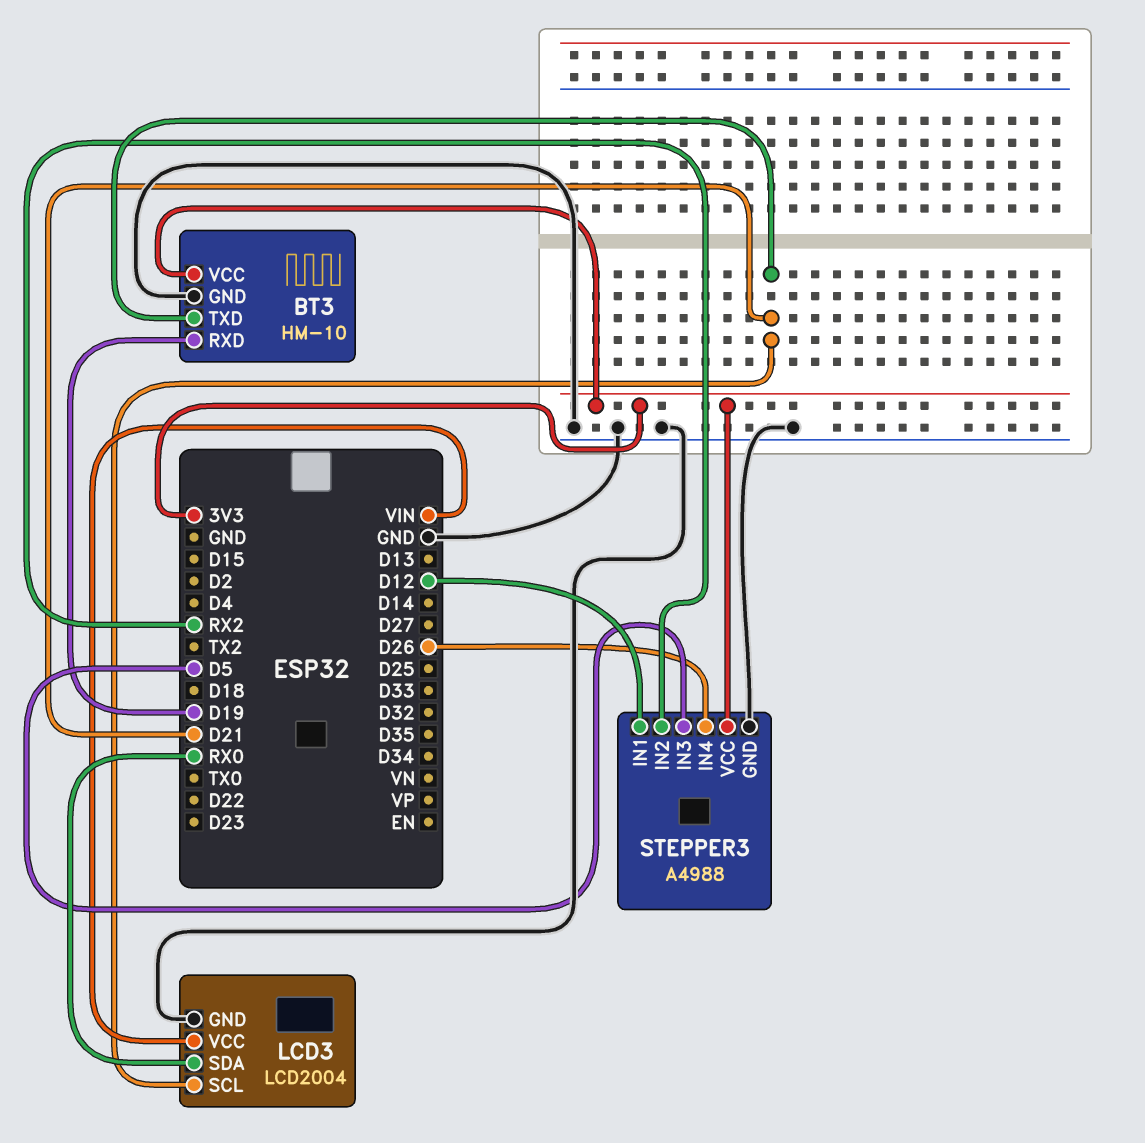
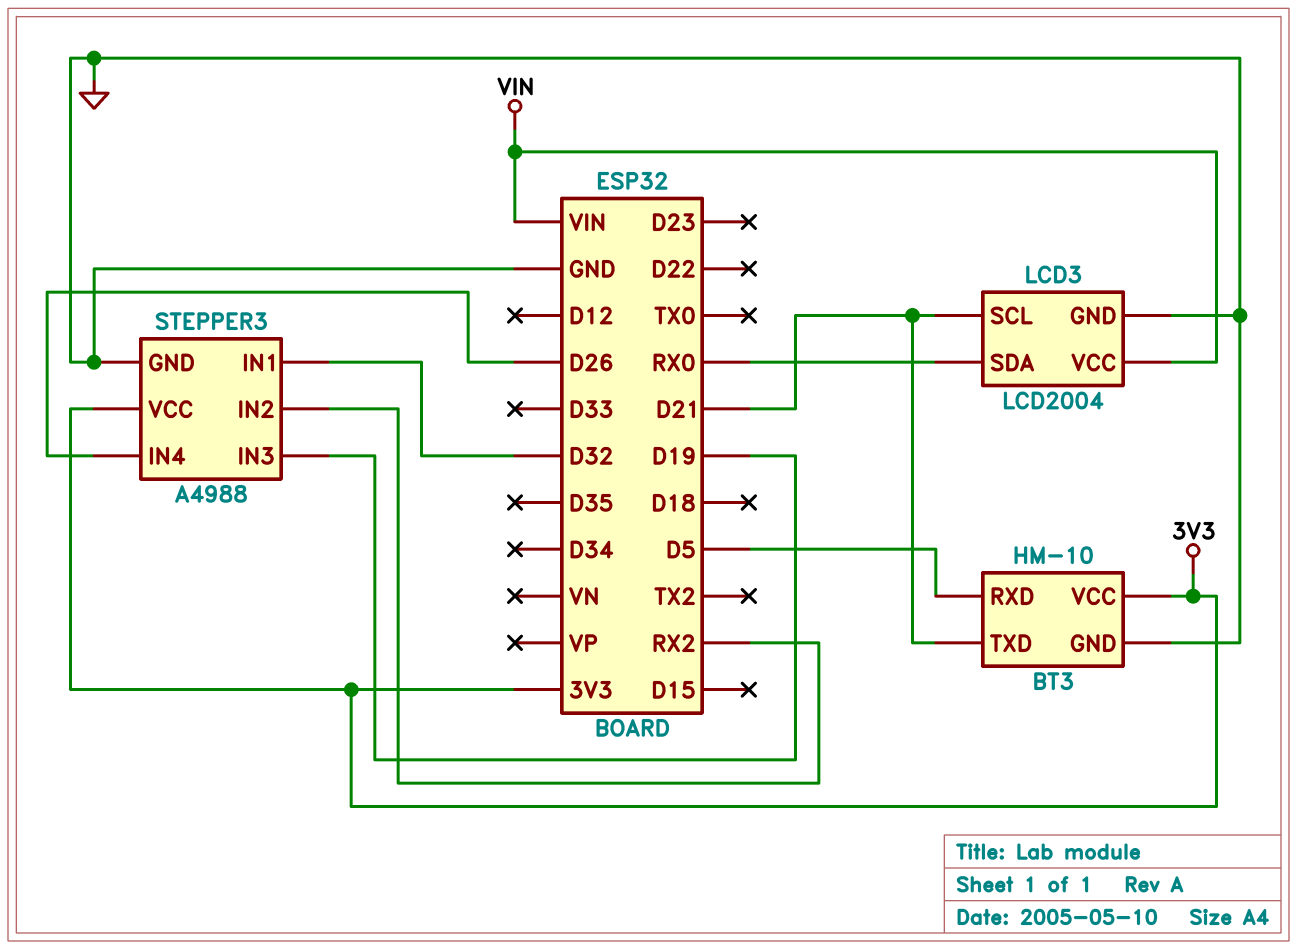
BT3 pin RXD: D19 -> D5
STEPPER3 pin IN1: D12 -> D32
STEPPER3 pin IN3: D5 -> D19

